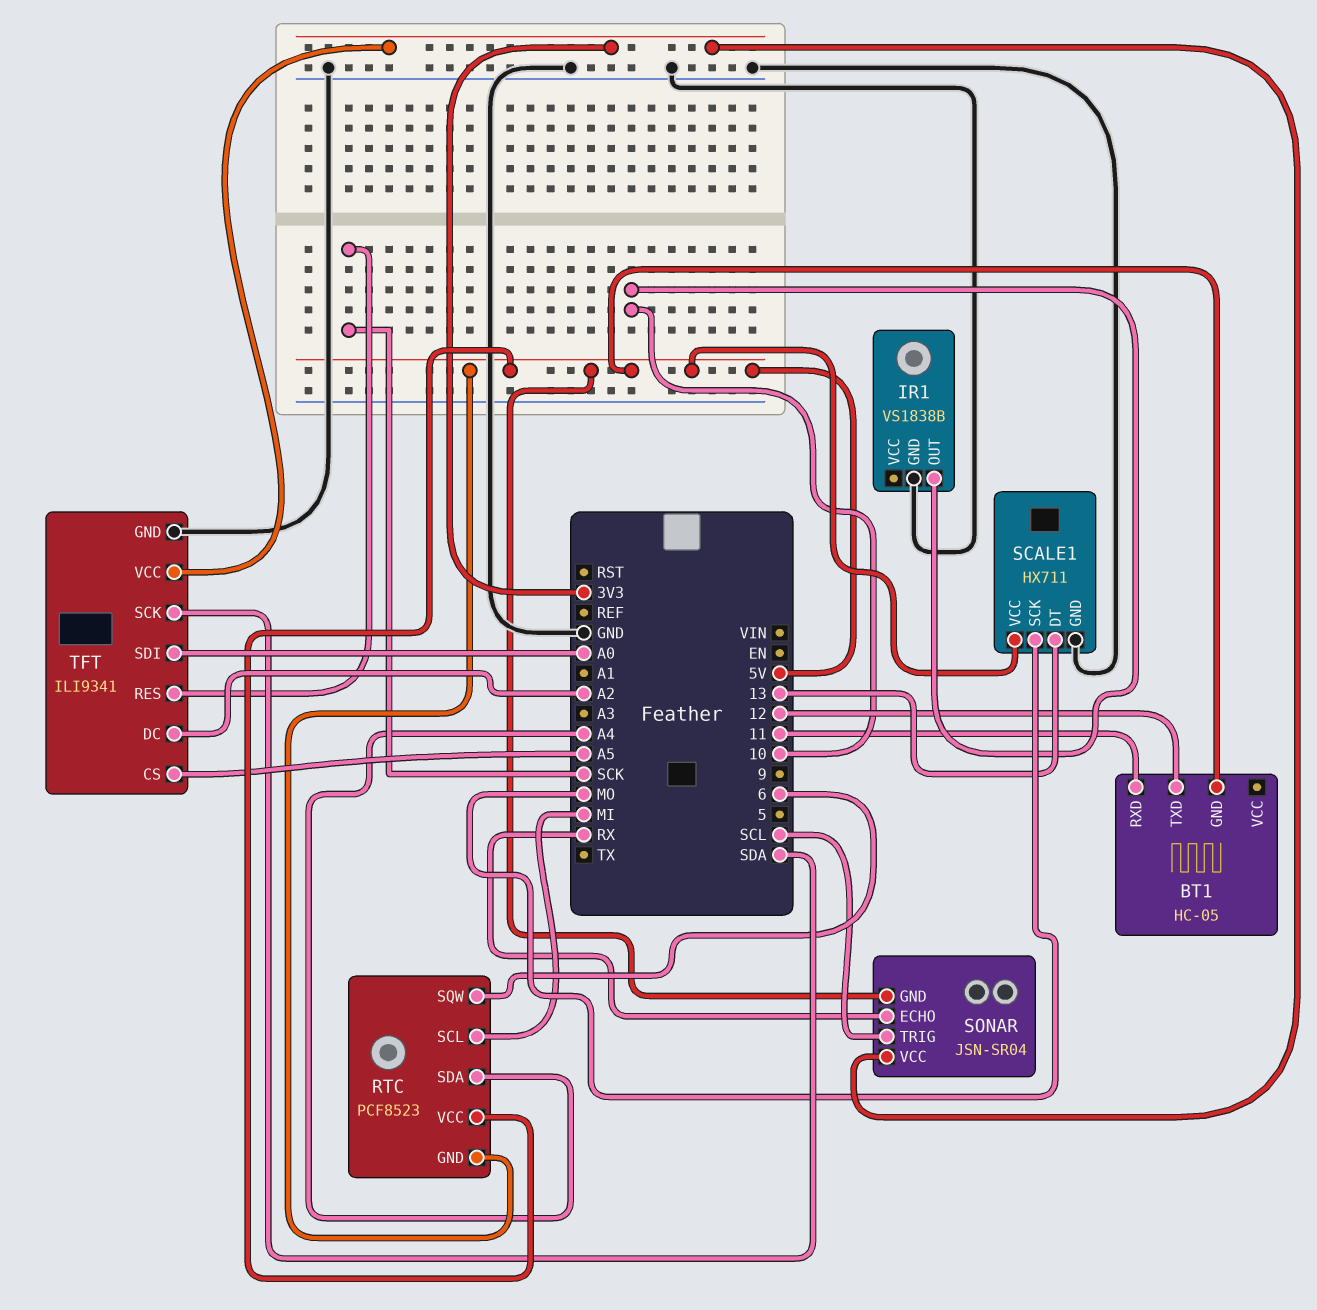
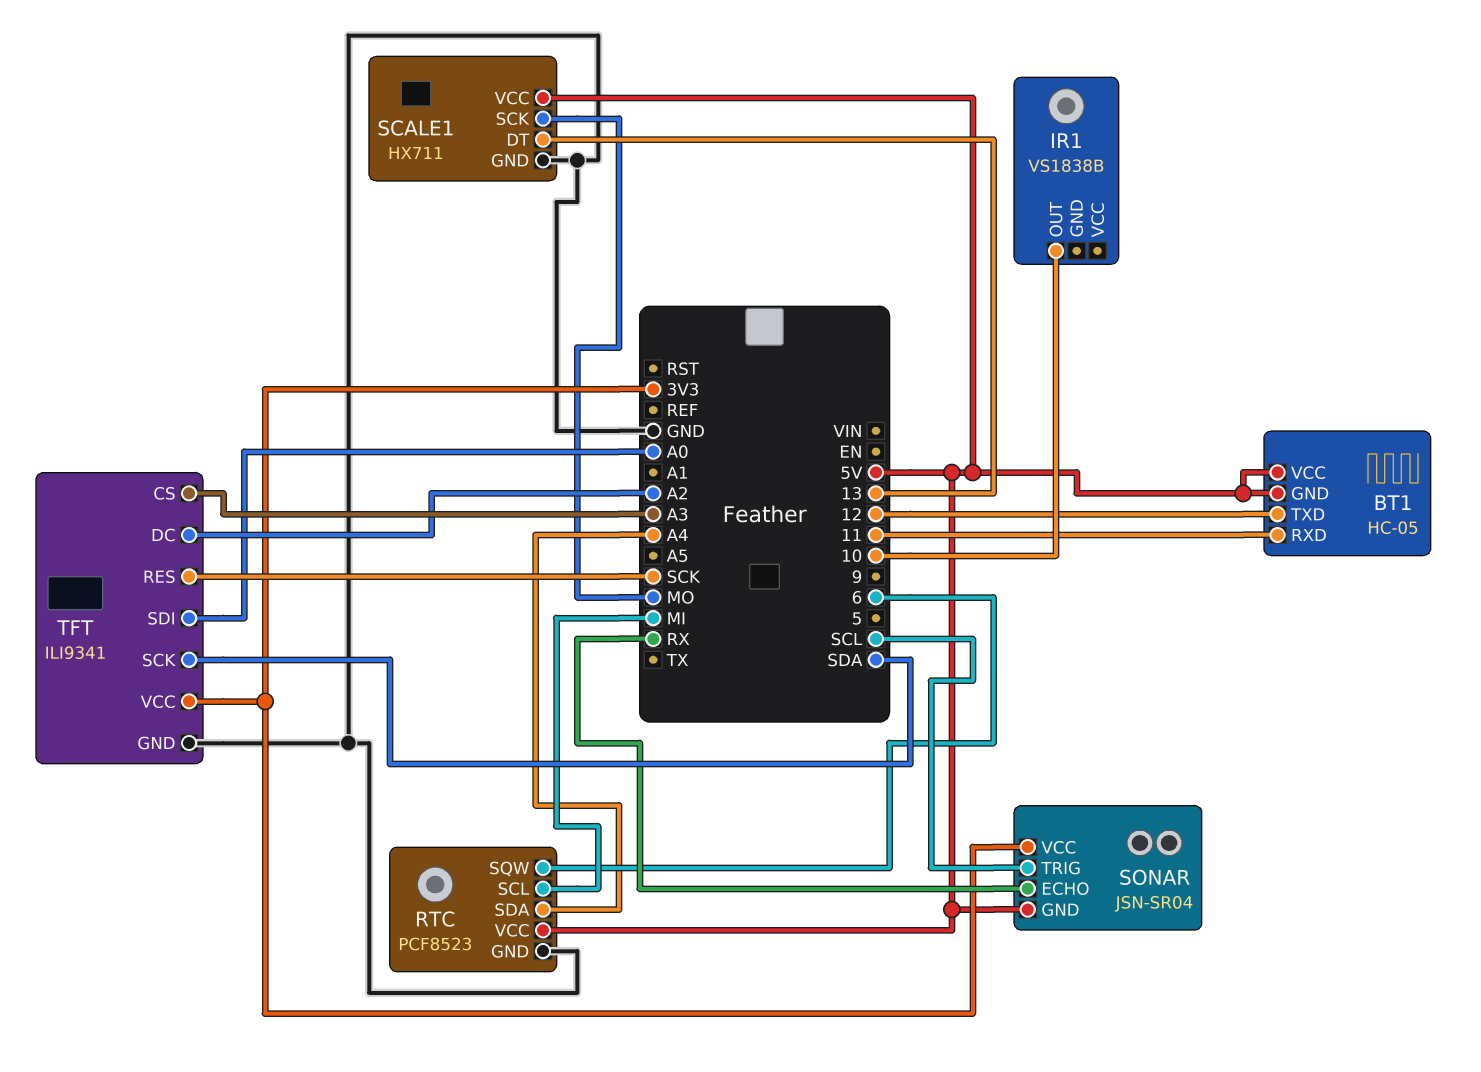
BT1 pin VCC: none -> 5V
IR1 pin GND: GND -> none
RTC pin GND: 5V -> GND
TFT pin CS: A5 -> A3

